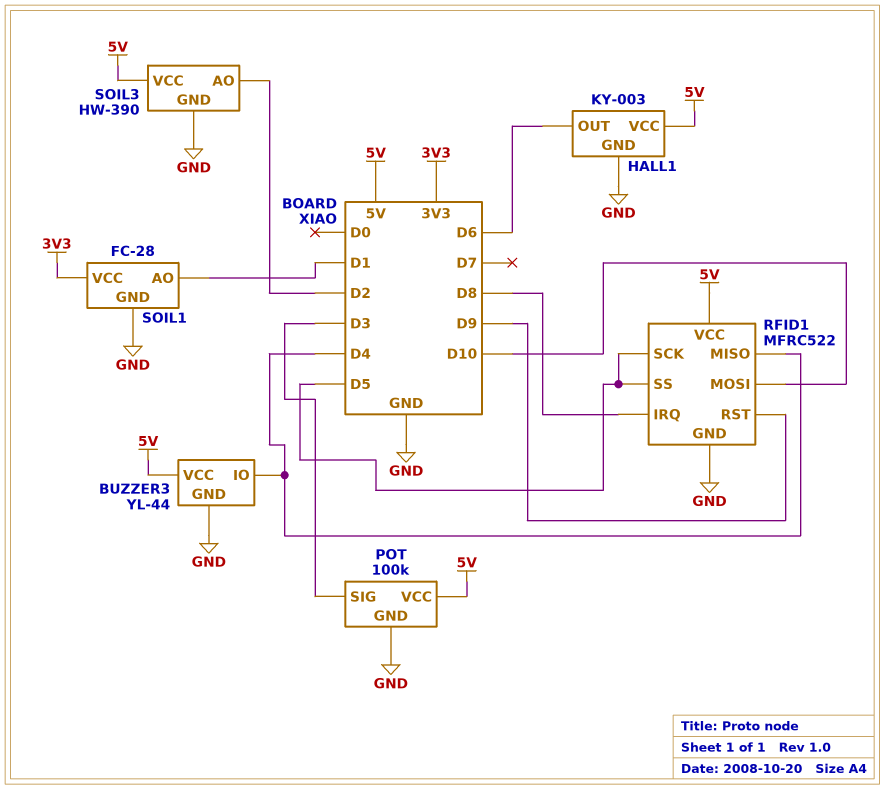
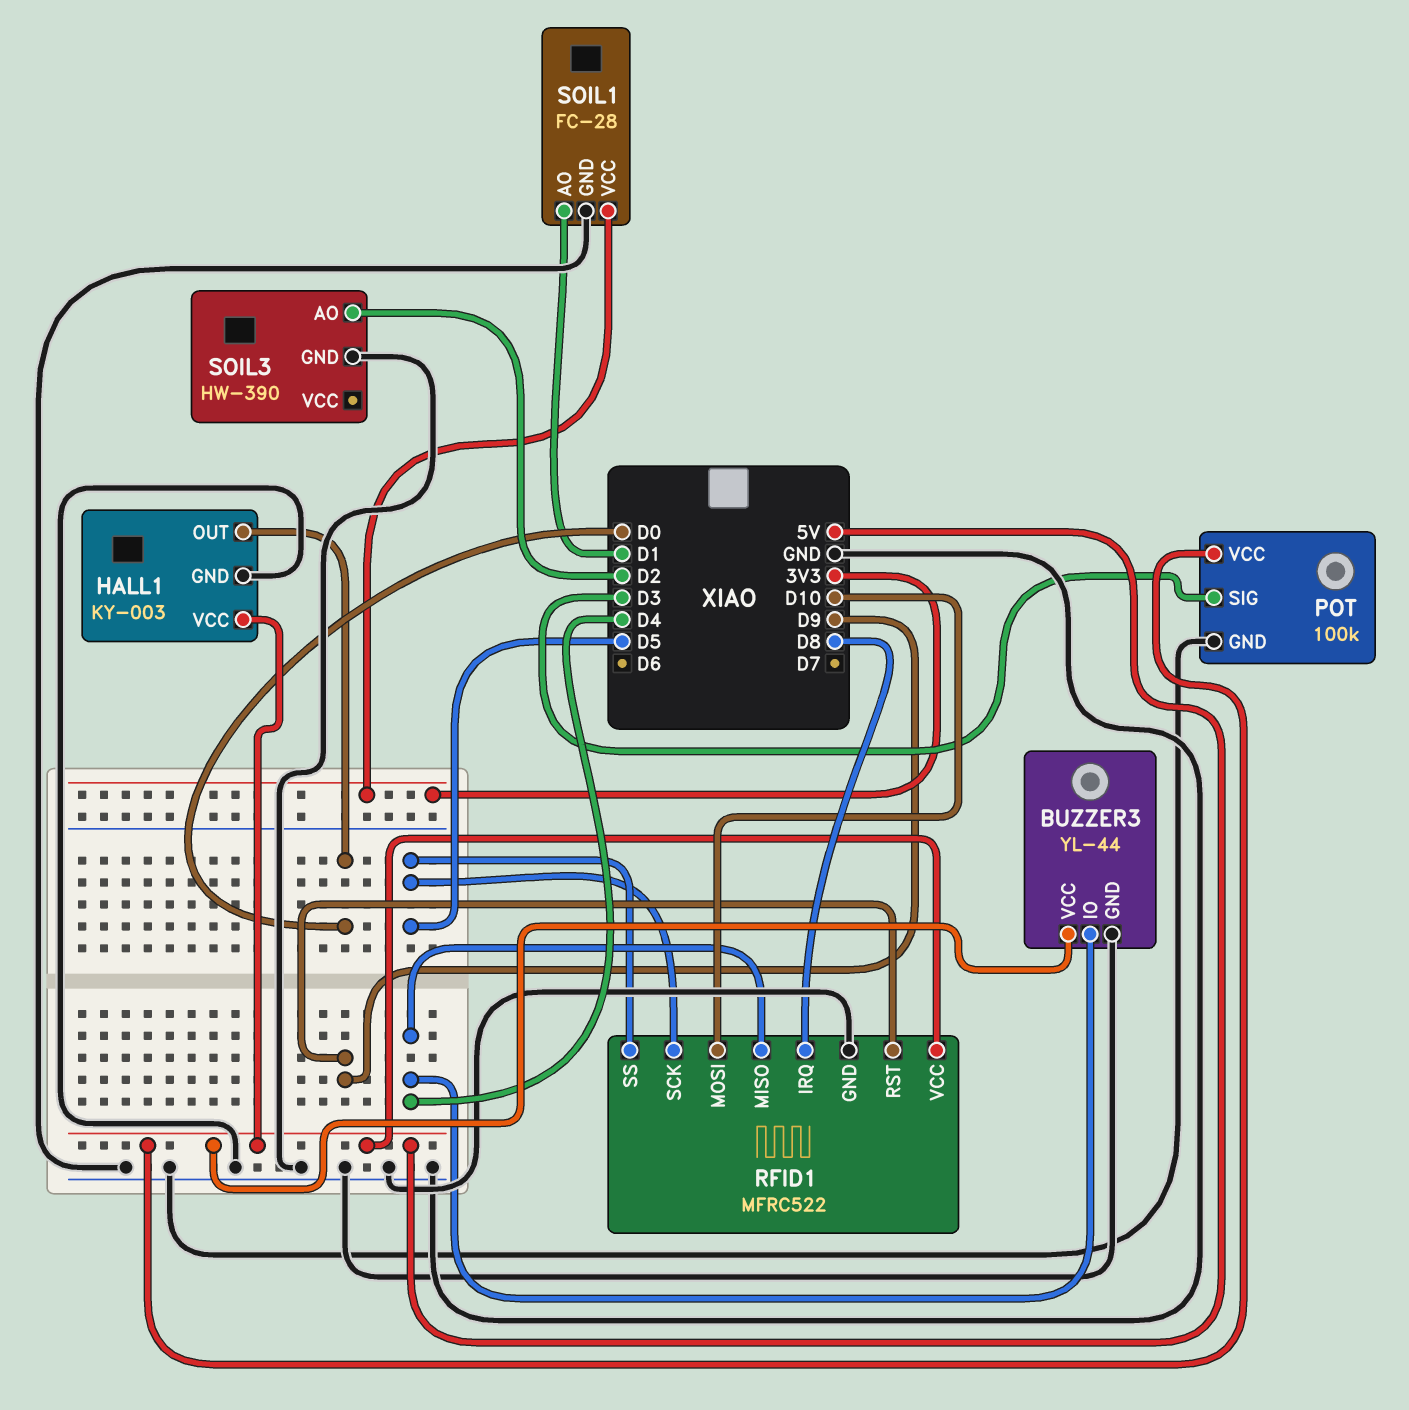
HALL1 pin OUT: D6 -> D0
SOIL3 pin VCC: 5V -> none

